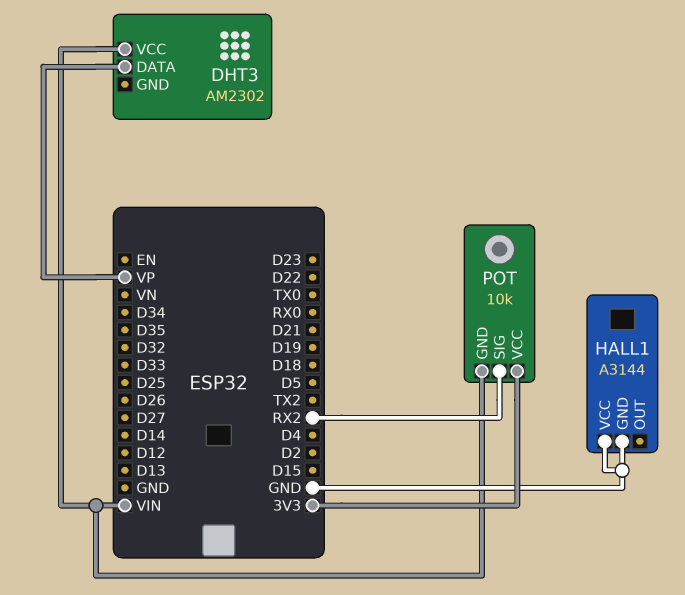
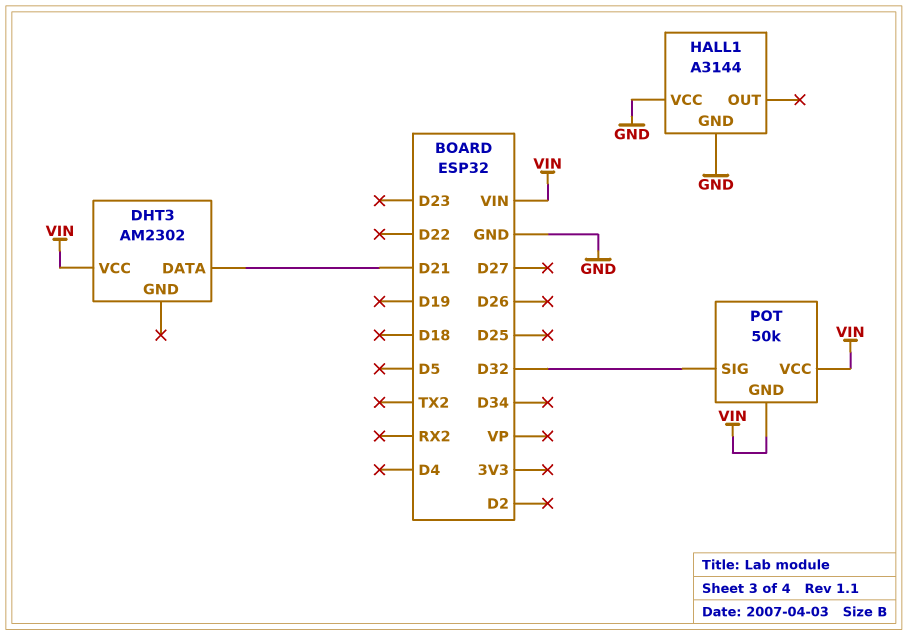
DHT3 pin DATA: VP -> D21
POT: 10k -> 50k
POT pin SIG: RX2 -> D32
POT pin VCC: 3V3 -> VIN

